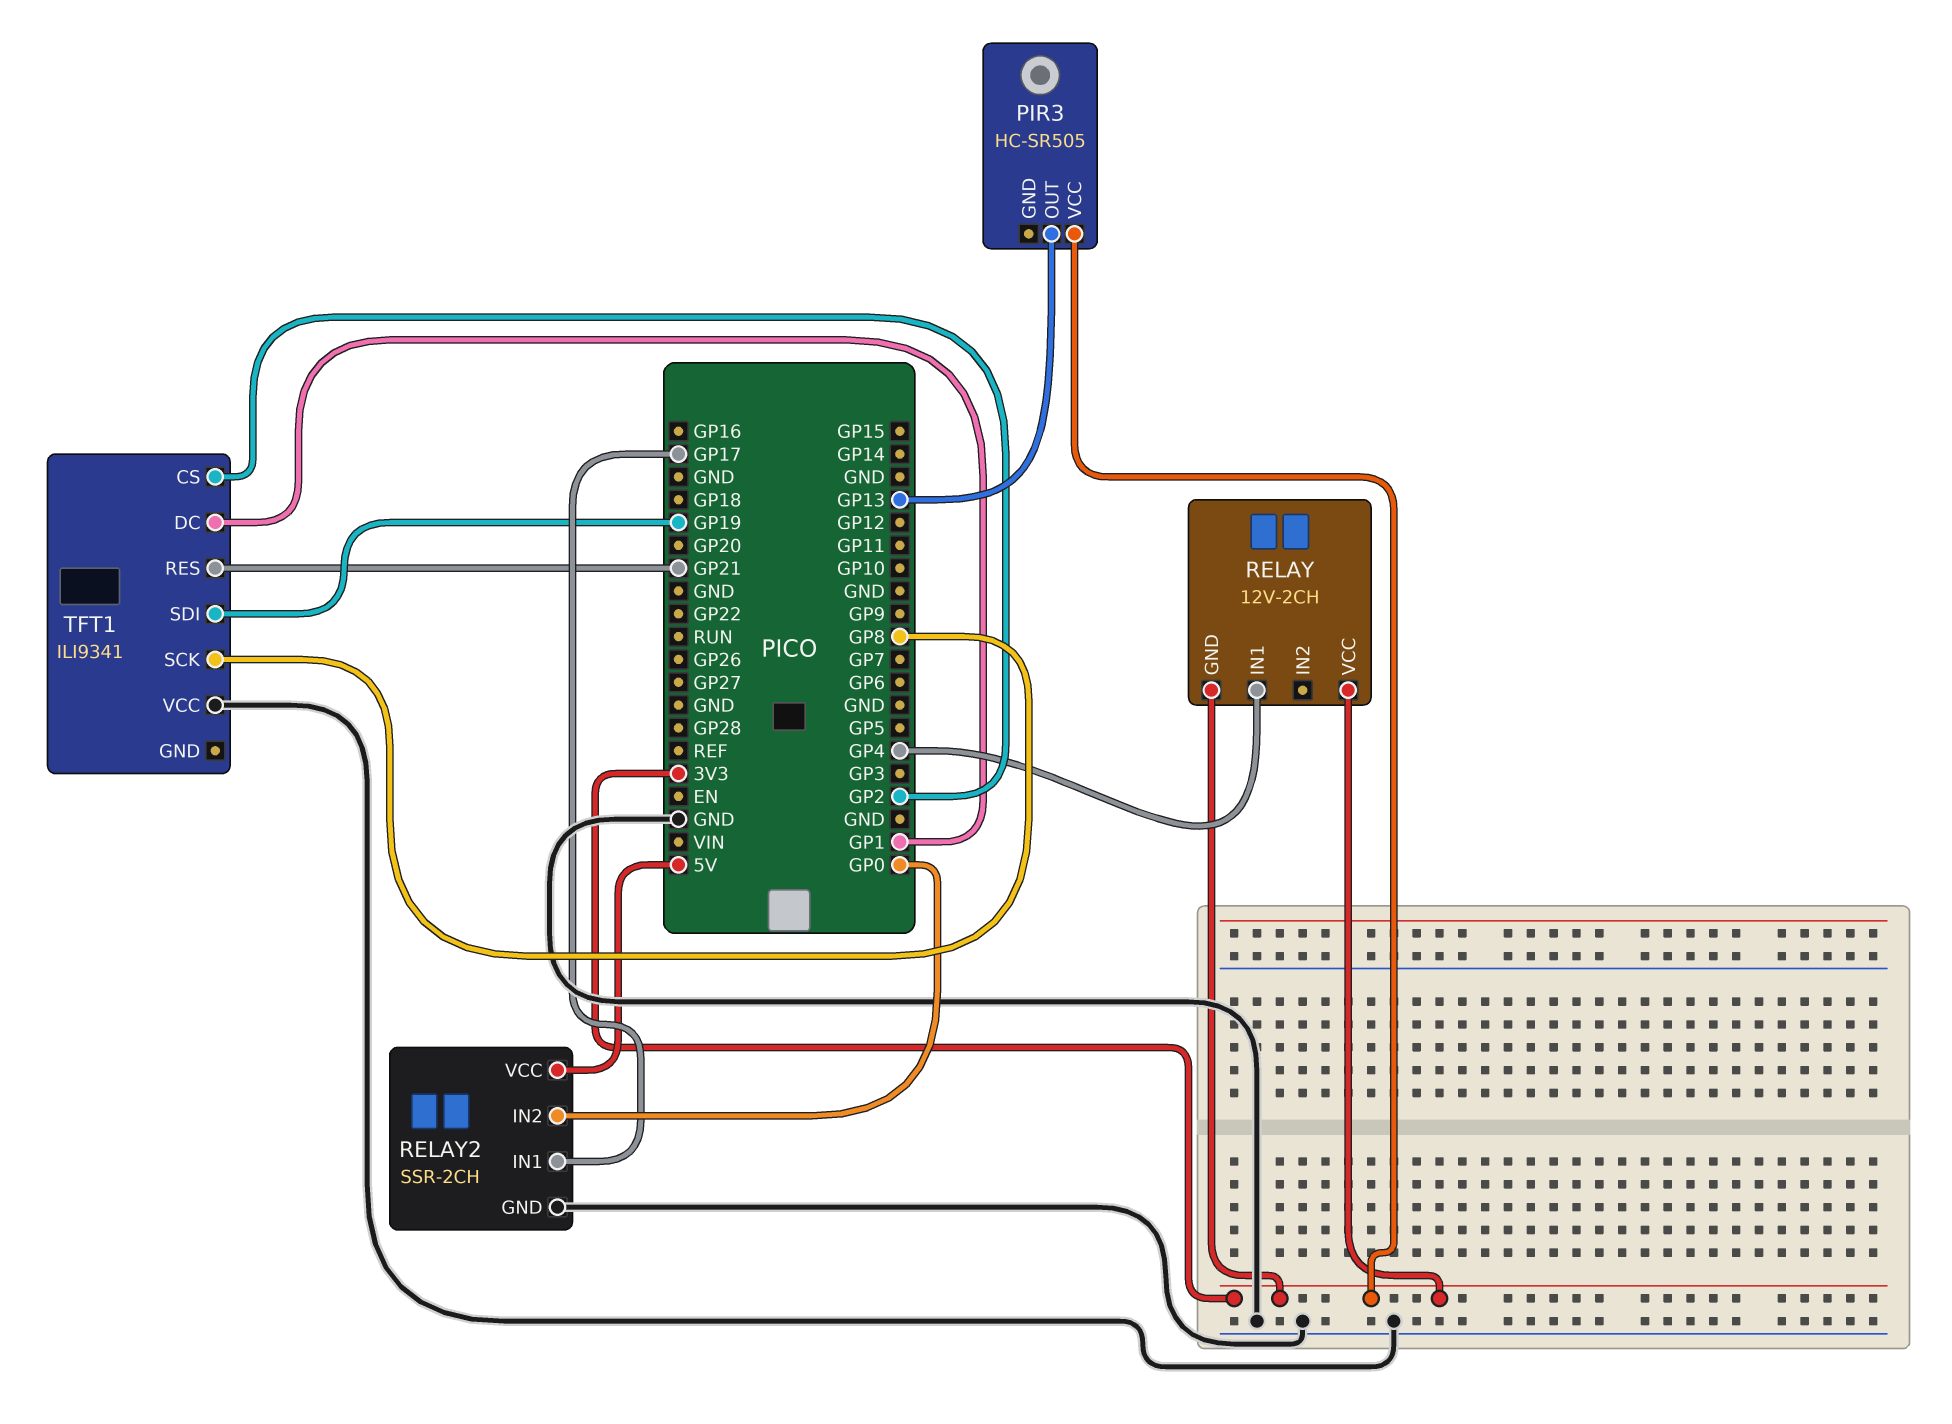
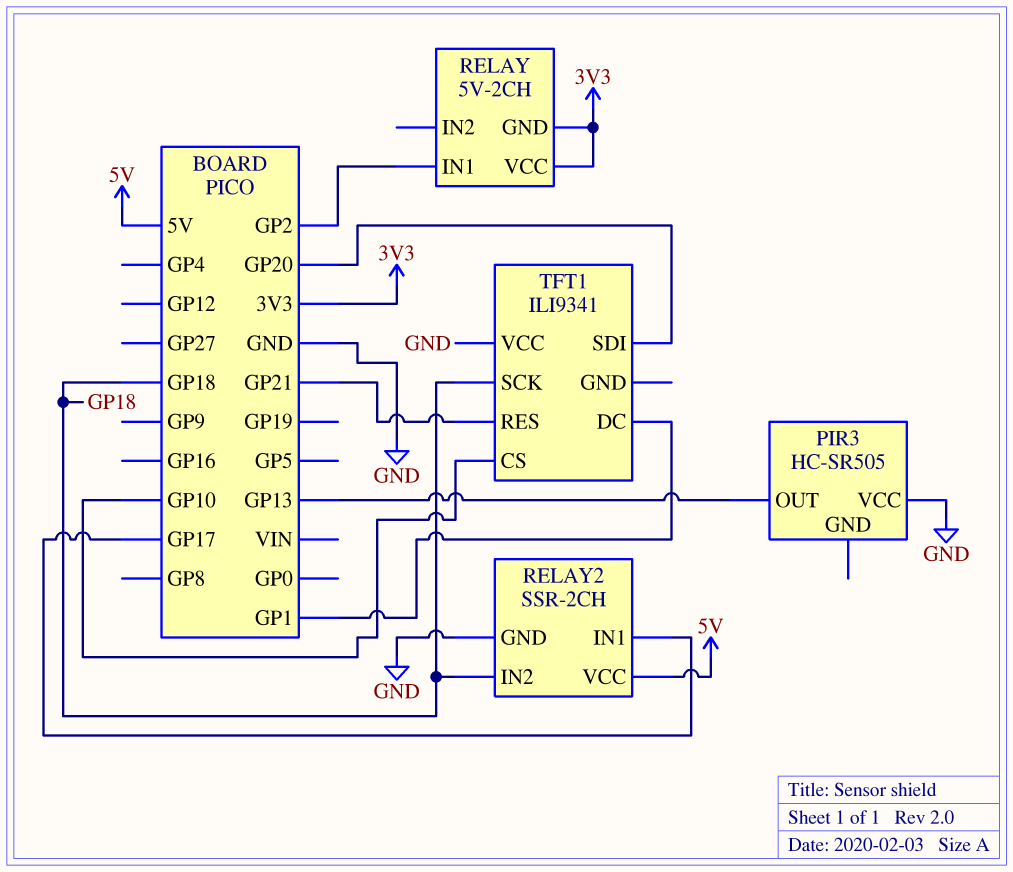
PIR3 pin VCC: 3V3 -> GND
RELAY: 12V-2CH -> 5V-2CH
RELAY pin IN1: GP4 -> GP2
RELAY2 pin IN2: GP0 -> GP18
TFT1 pin CS: GP2 -> GP10
TFT1 pin SCK: GP8 -> GP18
TFT1 pin SDI: GP19 -> GP20

